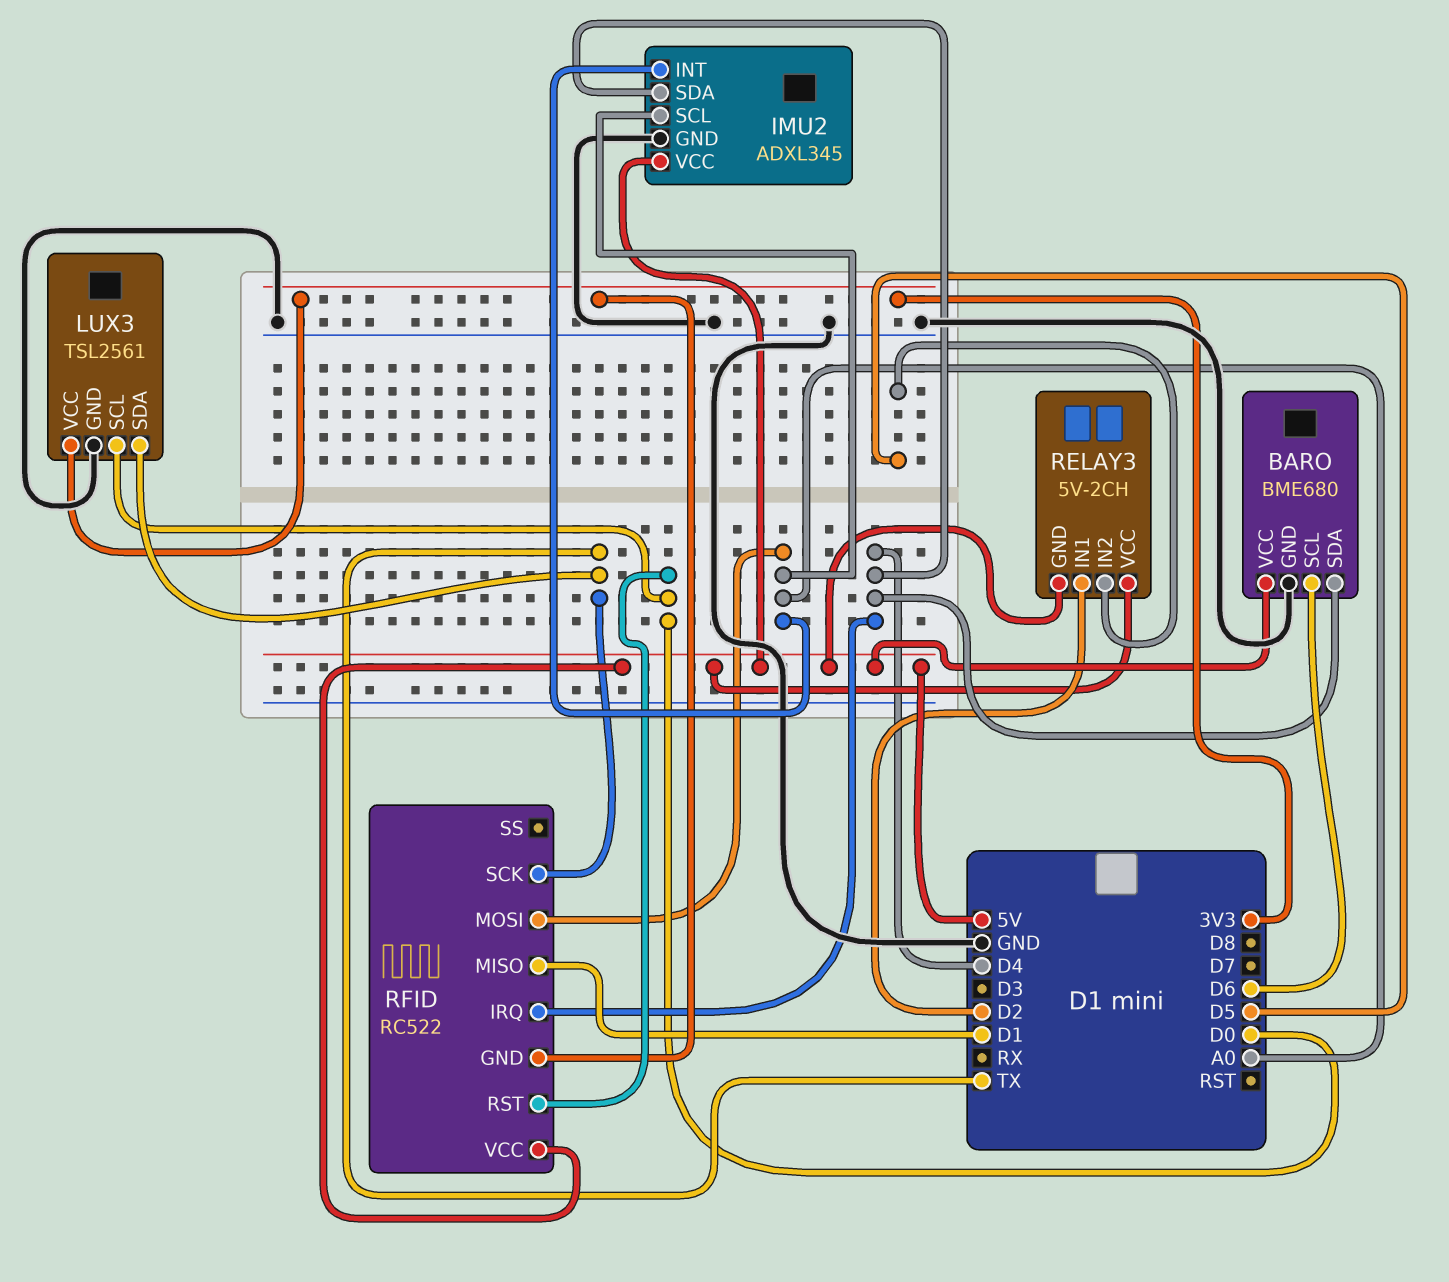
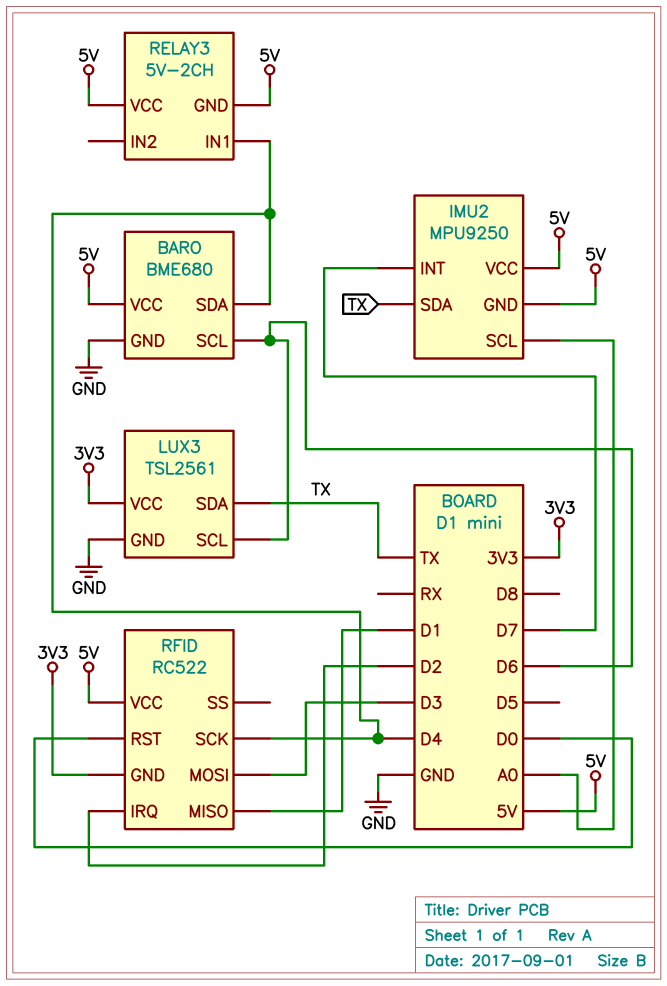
IMU2: ADXL345 -> MPU9250
IMU2 pin GND: GND -> 5V
IMU2 pin INT: A0 -> D7
IMU2 pin SDA: D4 -> TX
LUX3 pin SCL: D0 -> D6
RELAY3 pin IN1: D2 -> D4
RELAY3 pin IN2: D5 -> none
RFID pin IRQ: D4 -> D2
RFID pin MOSI: A0 -> D3
RFID pin SCK: TX -> D4

